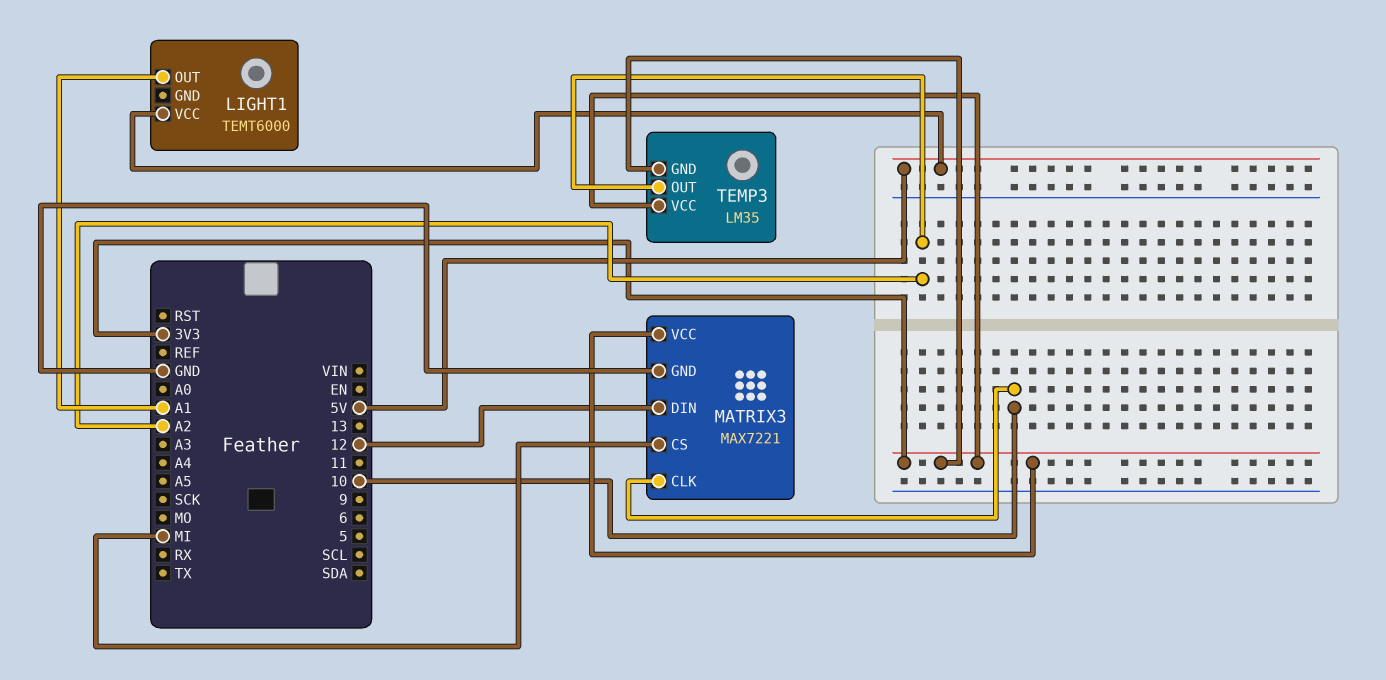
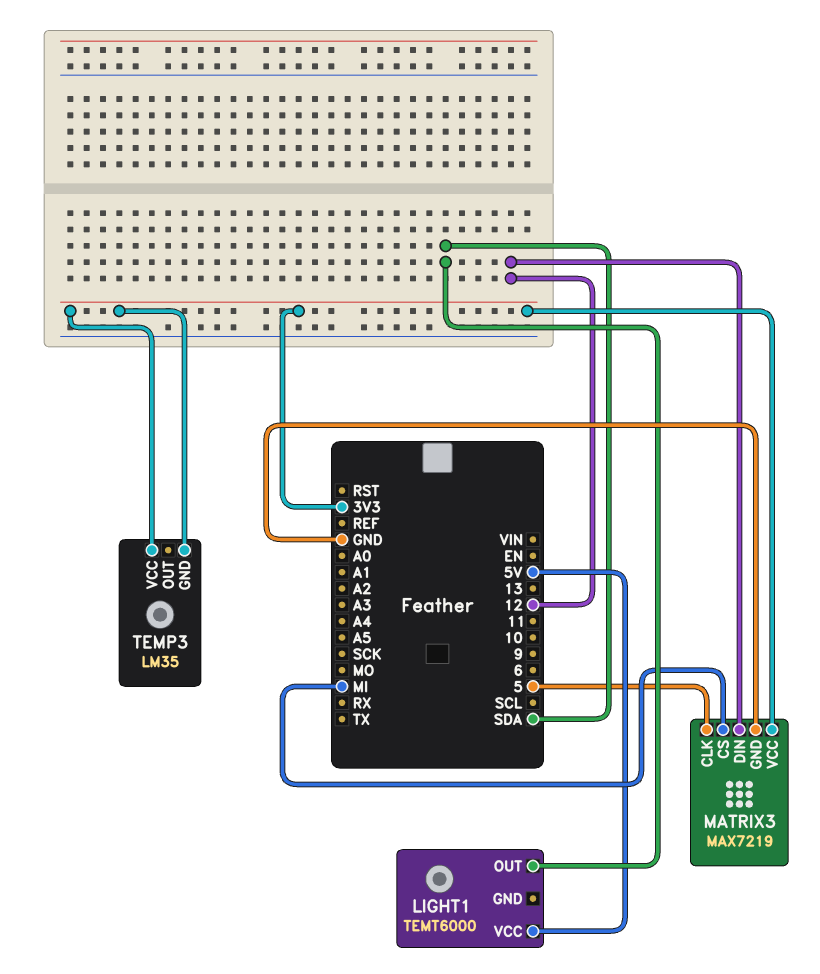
LIGHT1 pin OUT: A1 -> SDA
MATRIX3: MAX7221 -> MAX7219
MATRIX3 pin CLK: 10 -> 5
TEMP3 pin OUT: A2 -> none

